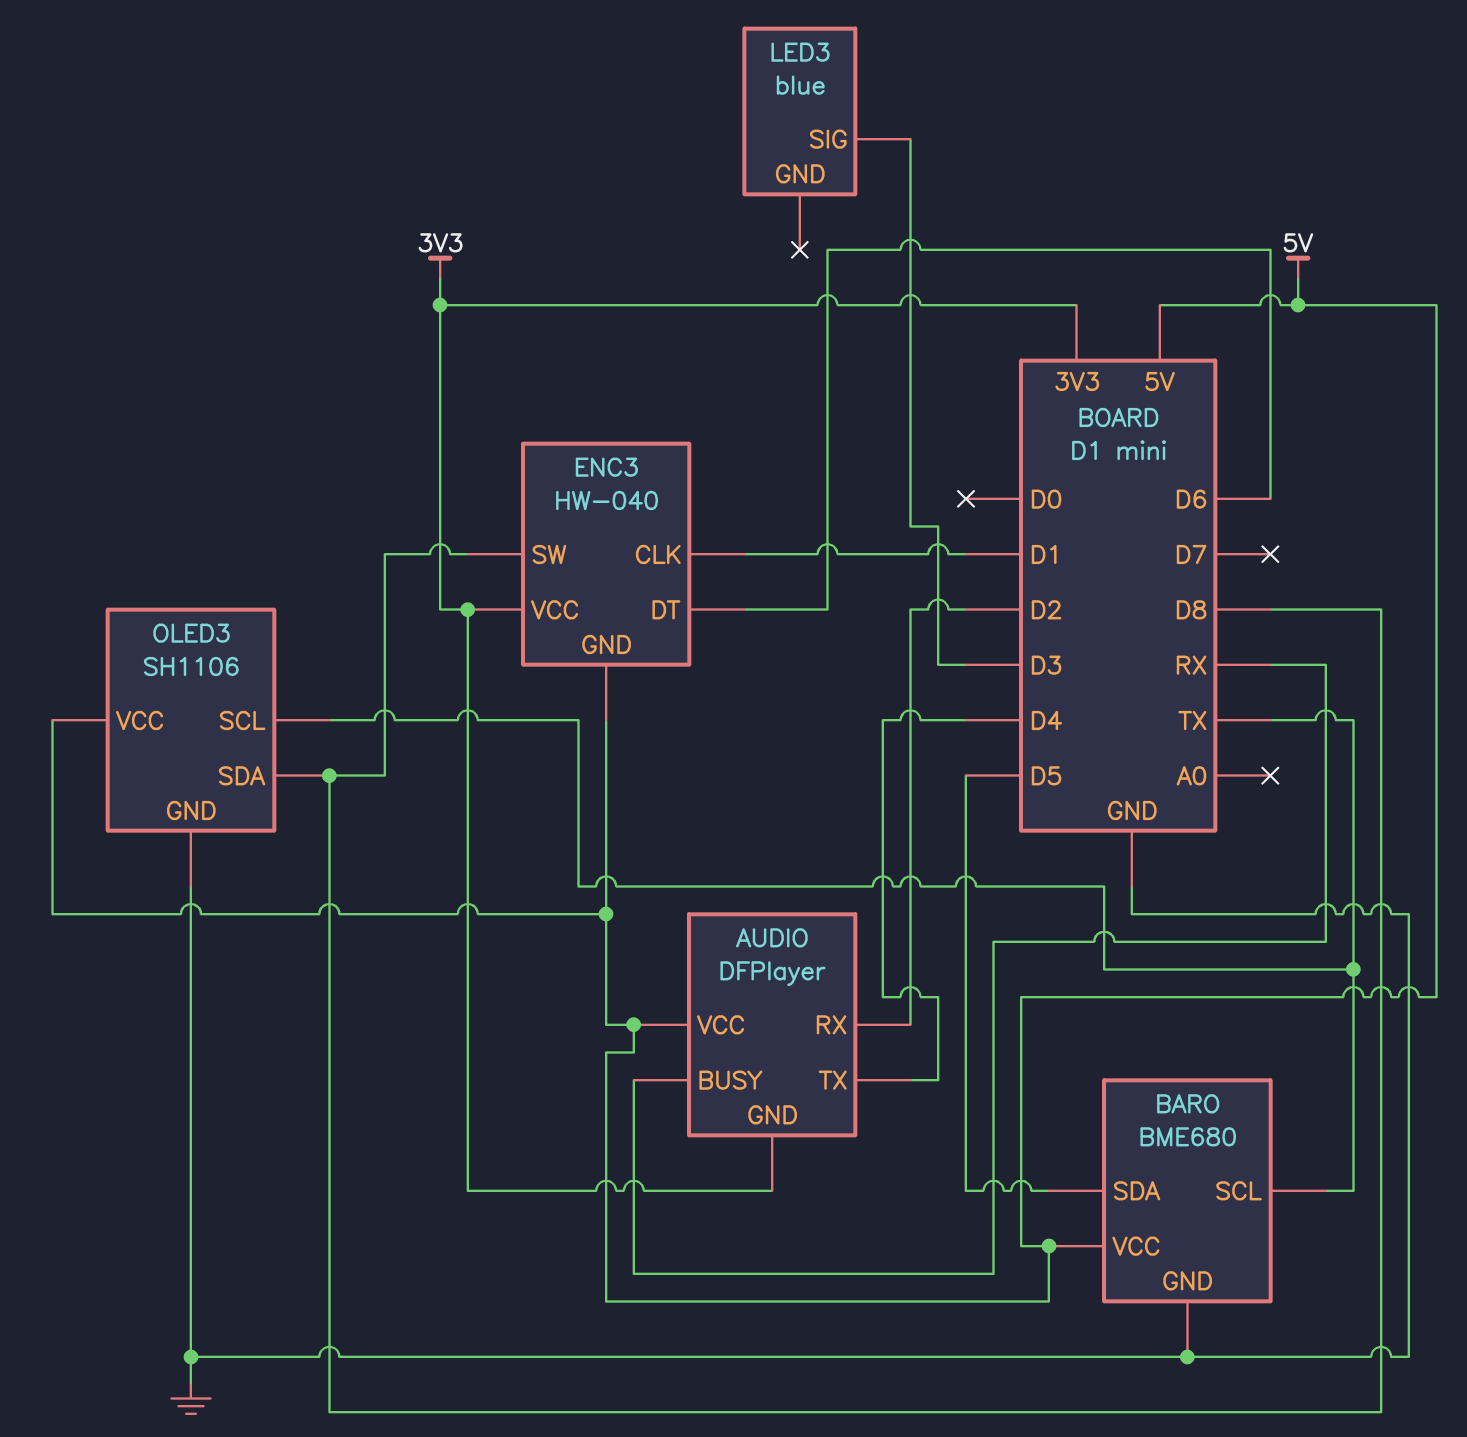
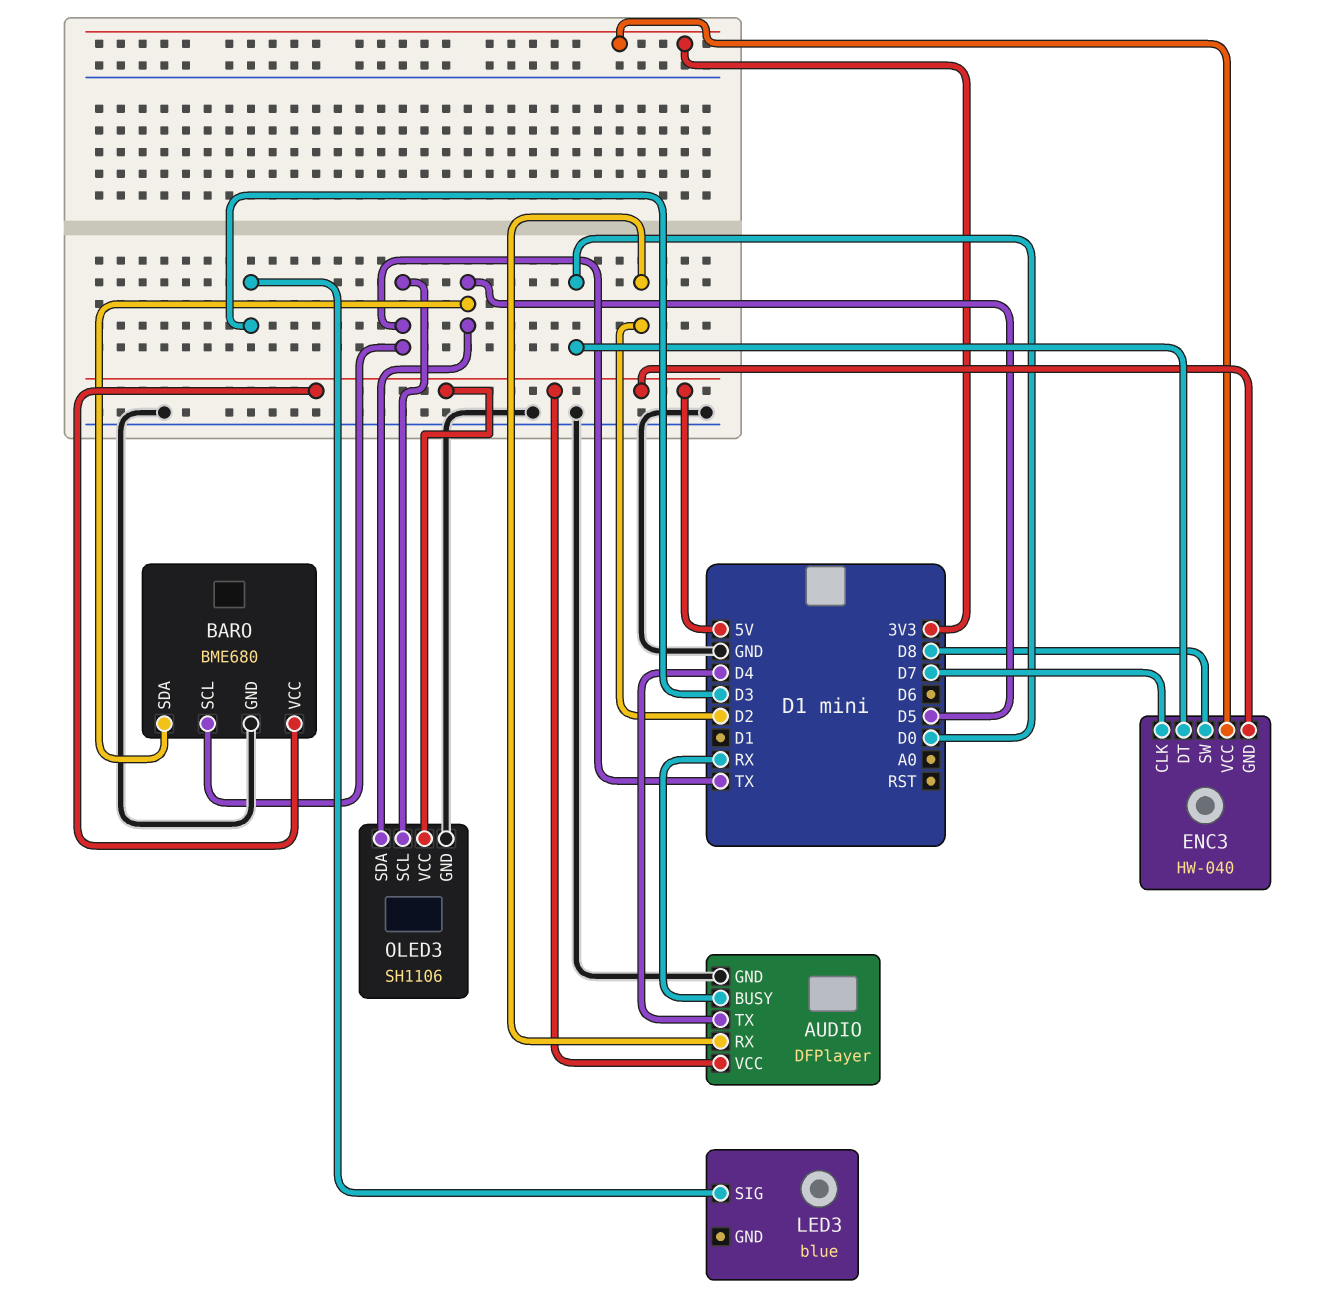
AUDIO pin GND: 3V3 -> GND
ENC3 pin CLK: D1 -> D7
ENC3 pin DT: D6 -> D0
OLED3 pin SDA: D8 -> D5

